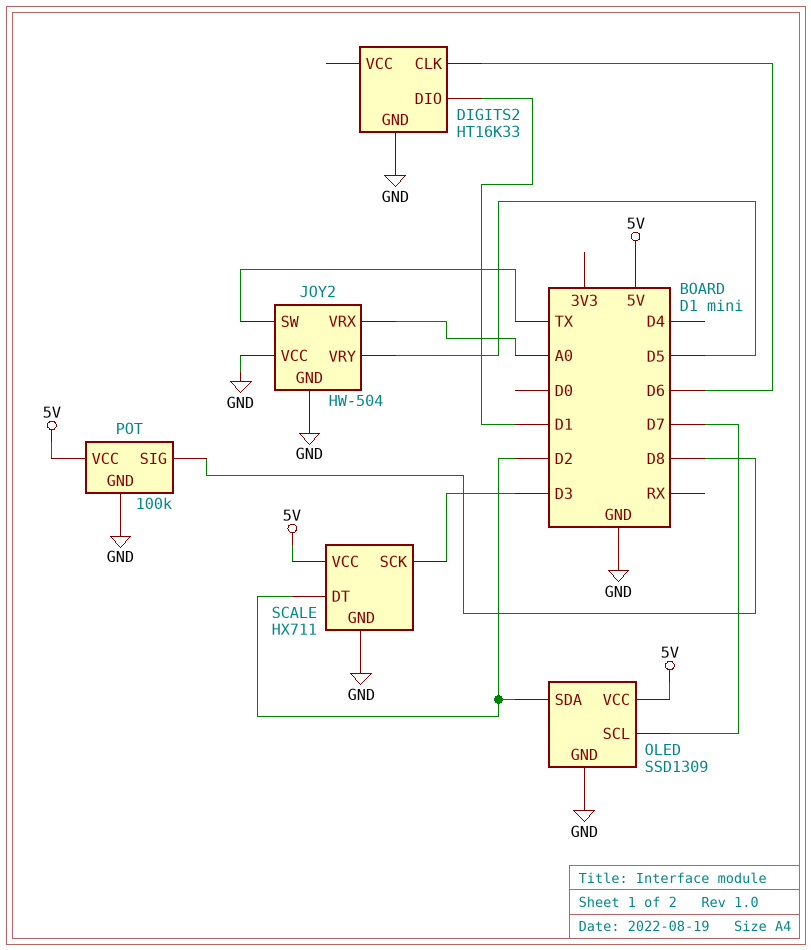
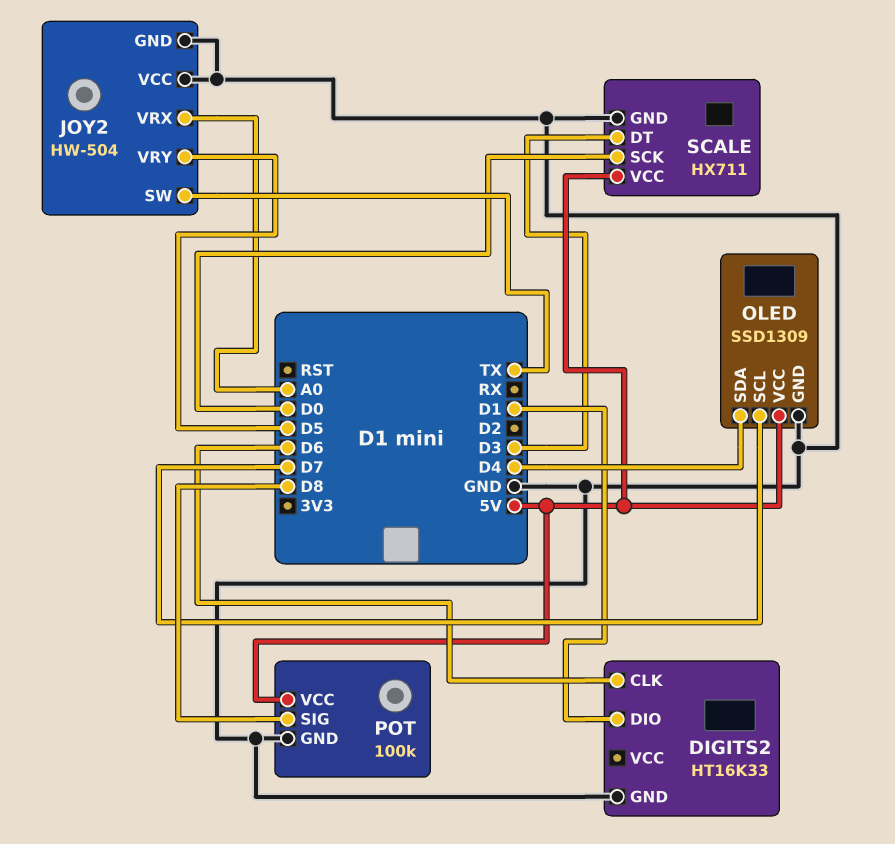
OLED pin SDA: D2 -> D4
SCALE pin DT: D2 -> D3
SCALE pin SCK: D3 -> D0

